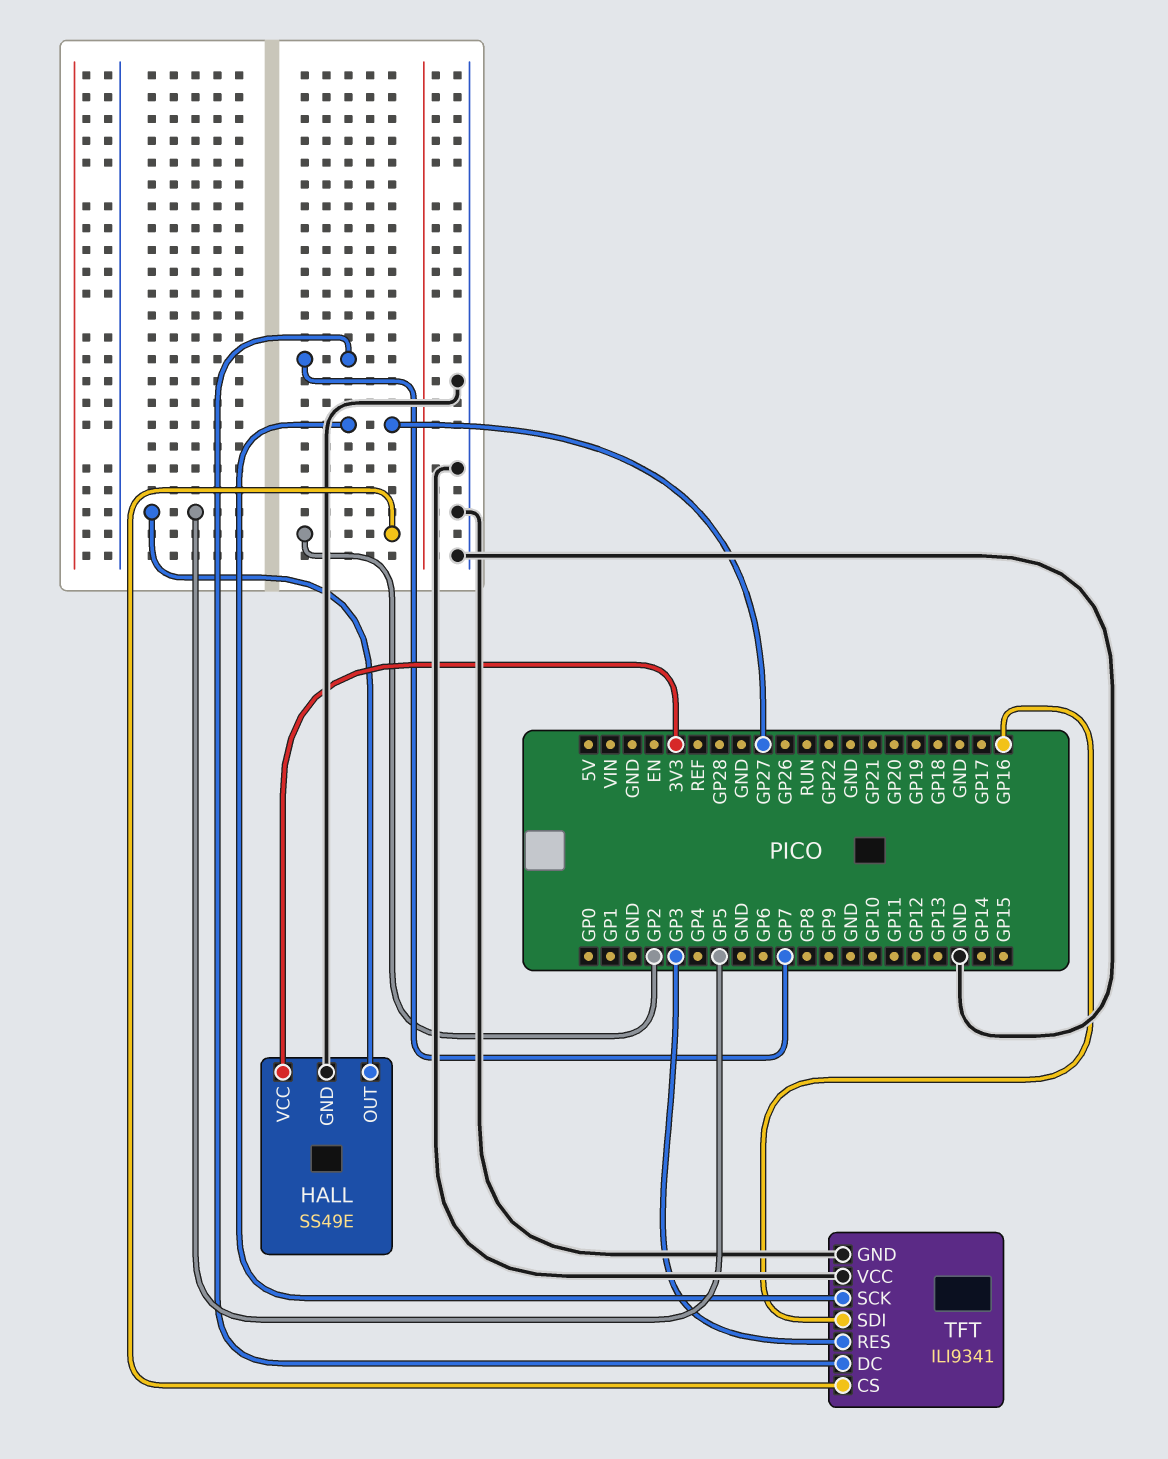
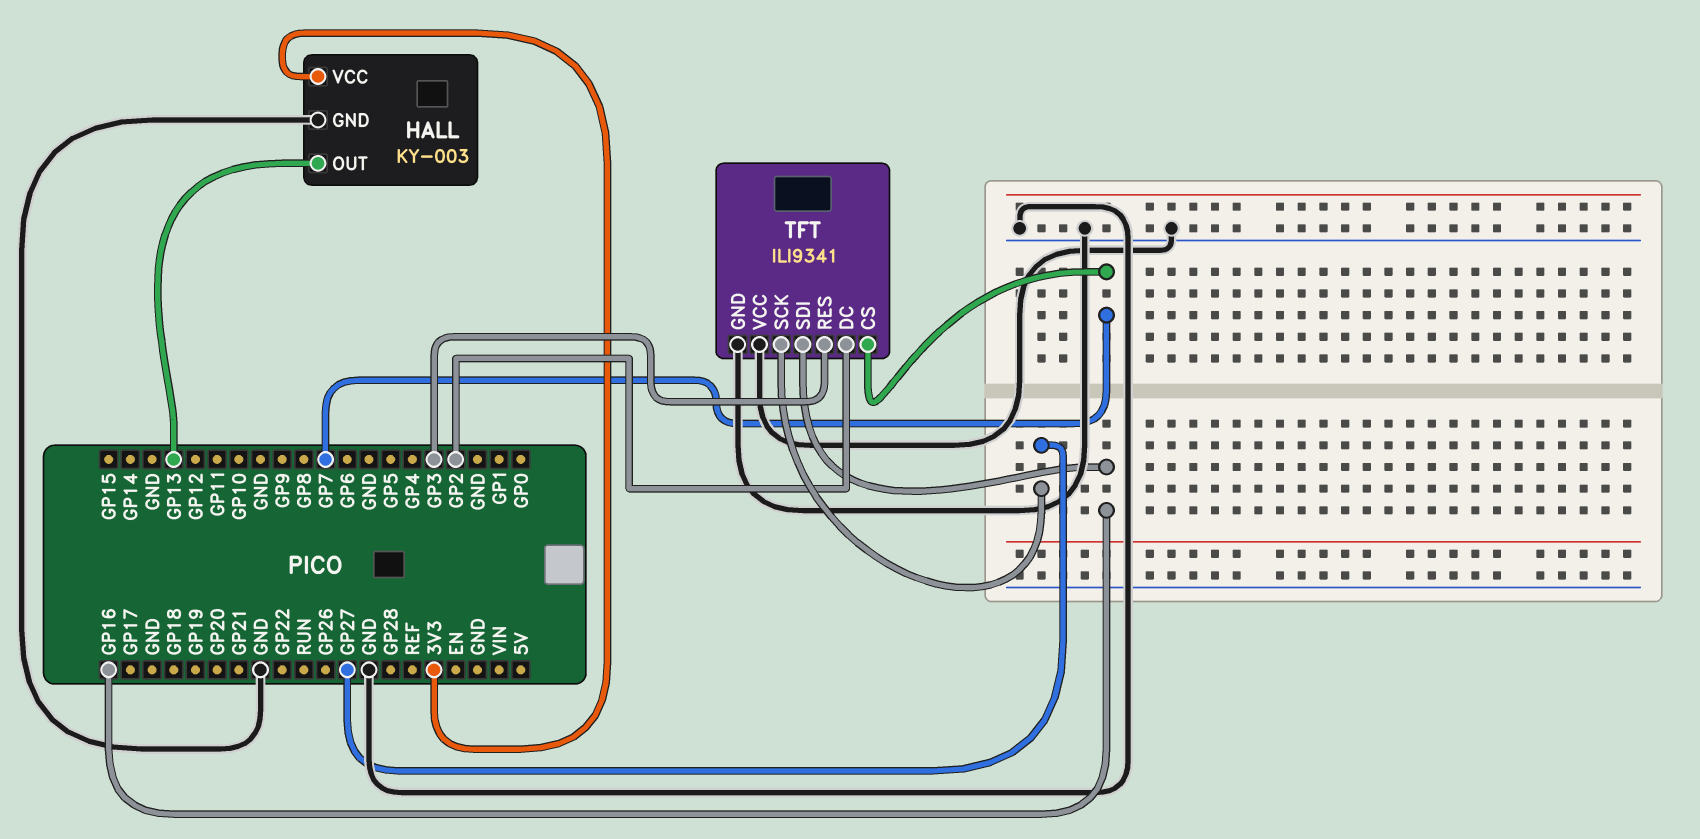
HALL: SS49E -> KY-003
HALL pin OUT: GP5 -> GP13
TFT pin CS: GP2 -> GP7
TFT pin DC: GP7 -> GP2

